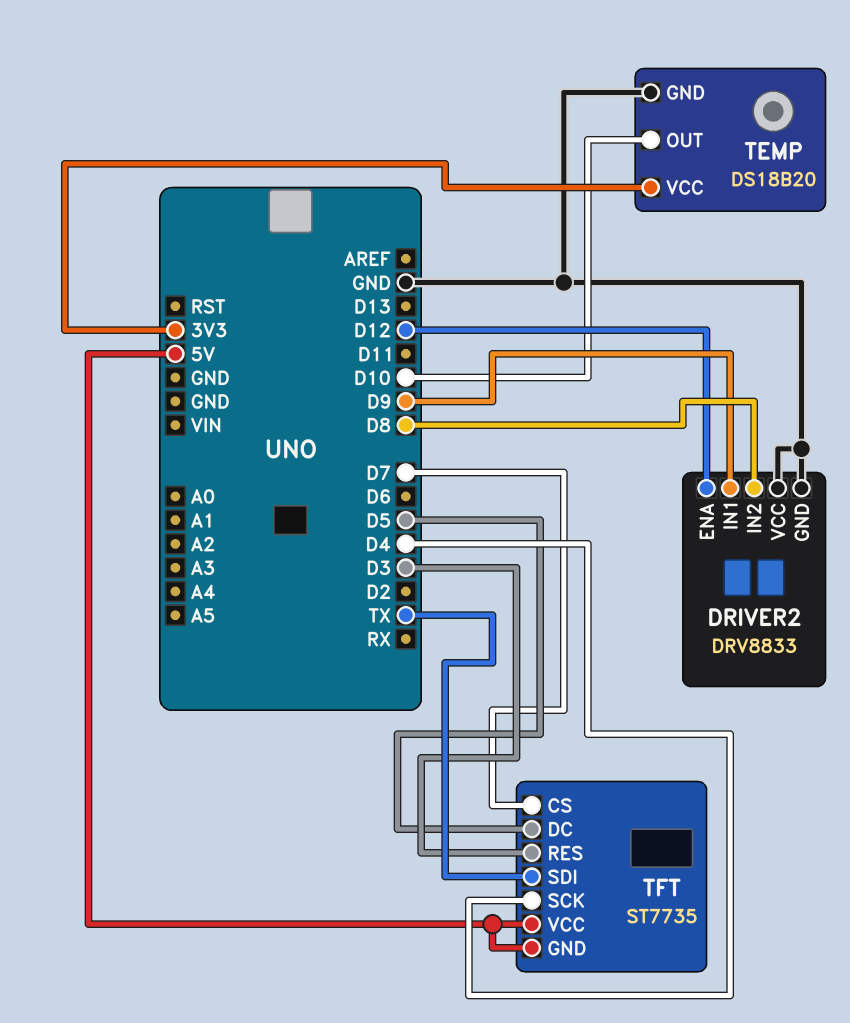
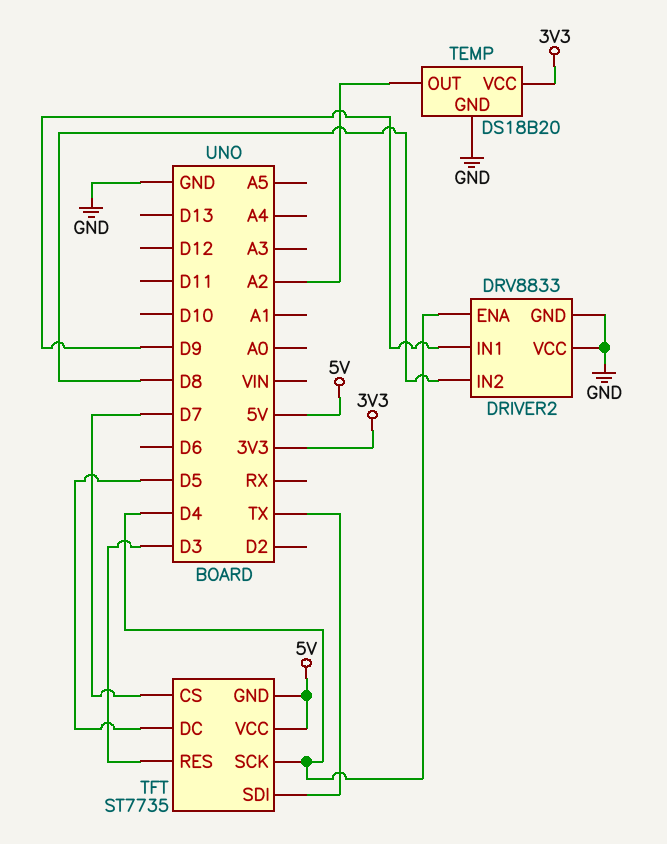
DRIVER2 pin ENA: D12 -> D4
TEMP pin OUT: D10 -> A2

